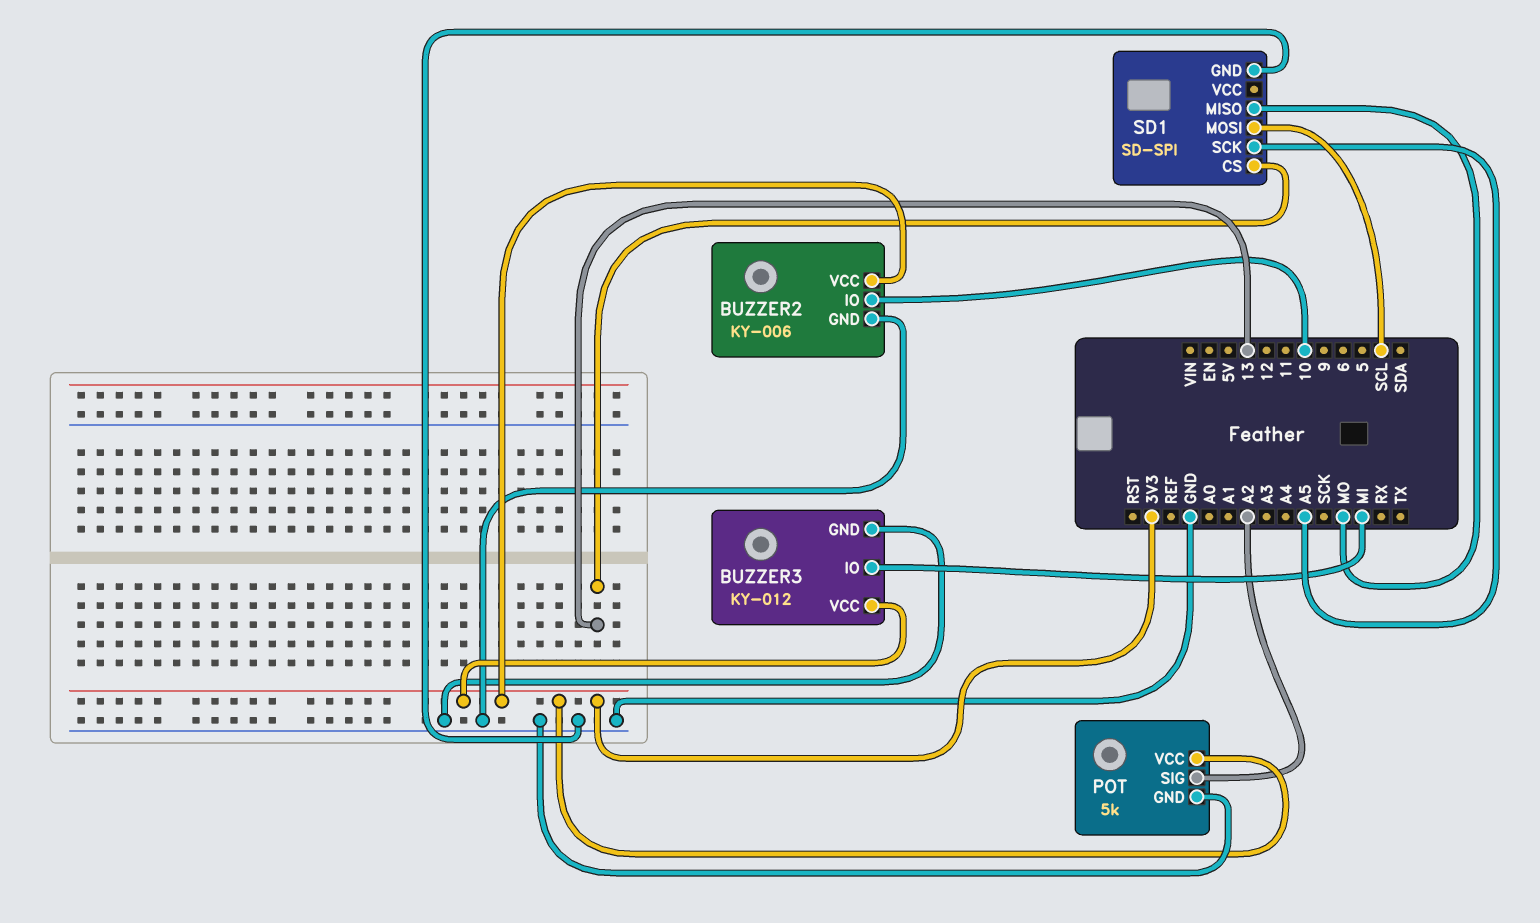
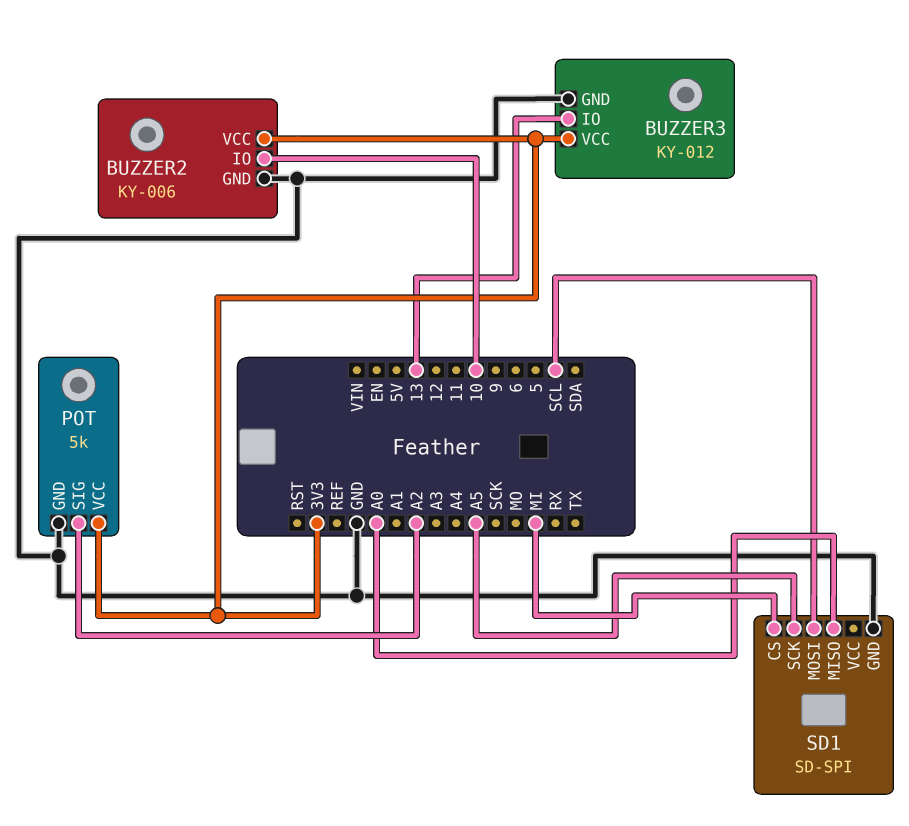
BUZZER3 pin IO: MI -> 13
SD1 pin CS: 13 -> MI
SD1 pin MISO: MO -> A0

